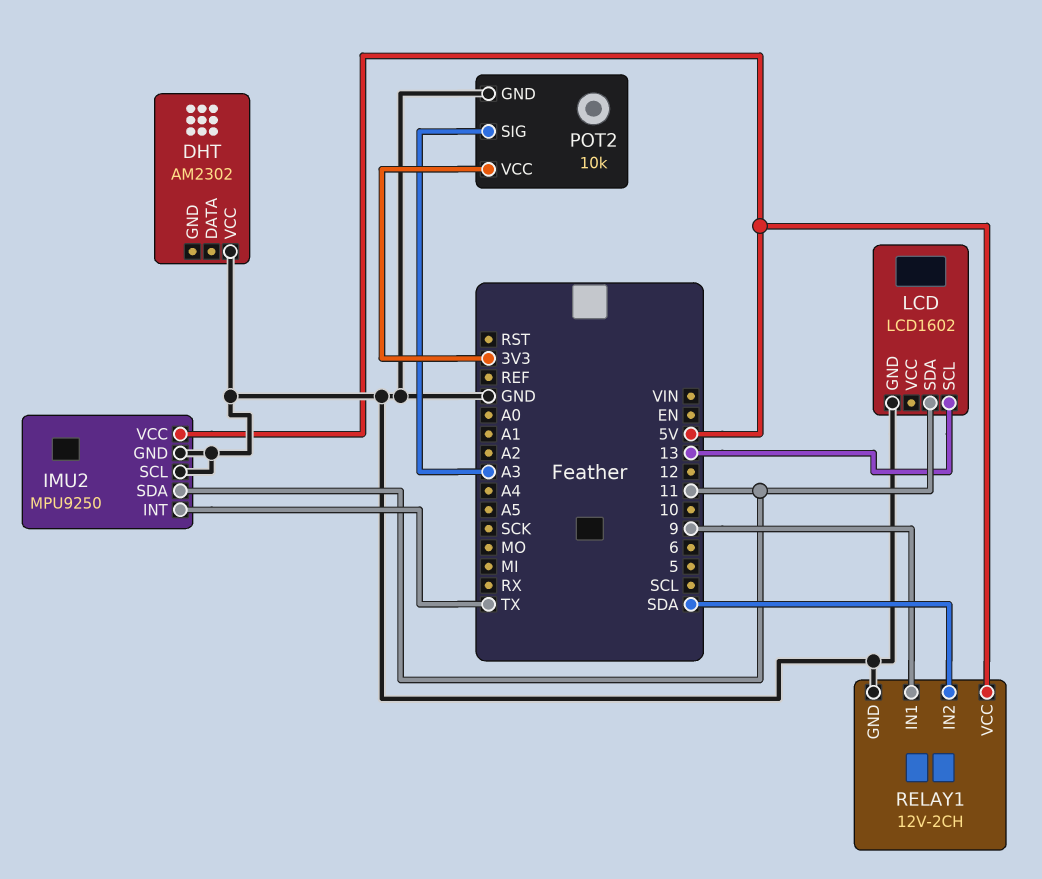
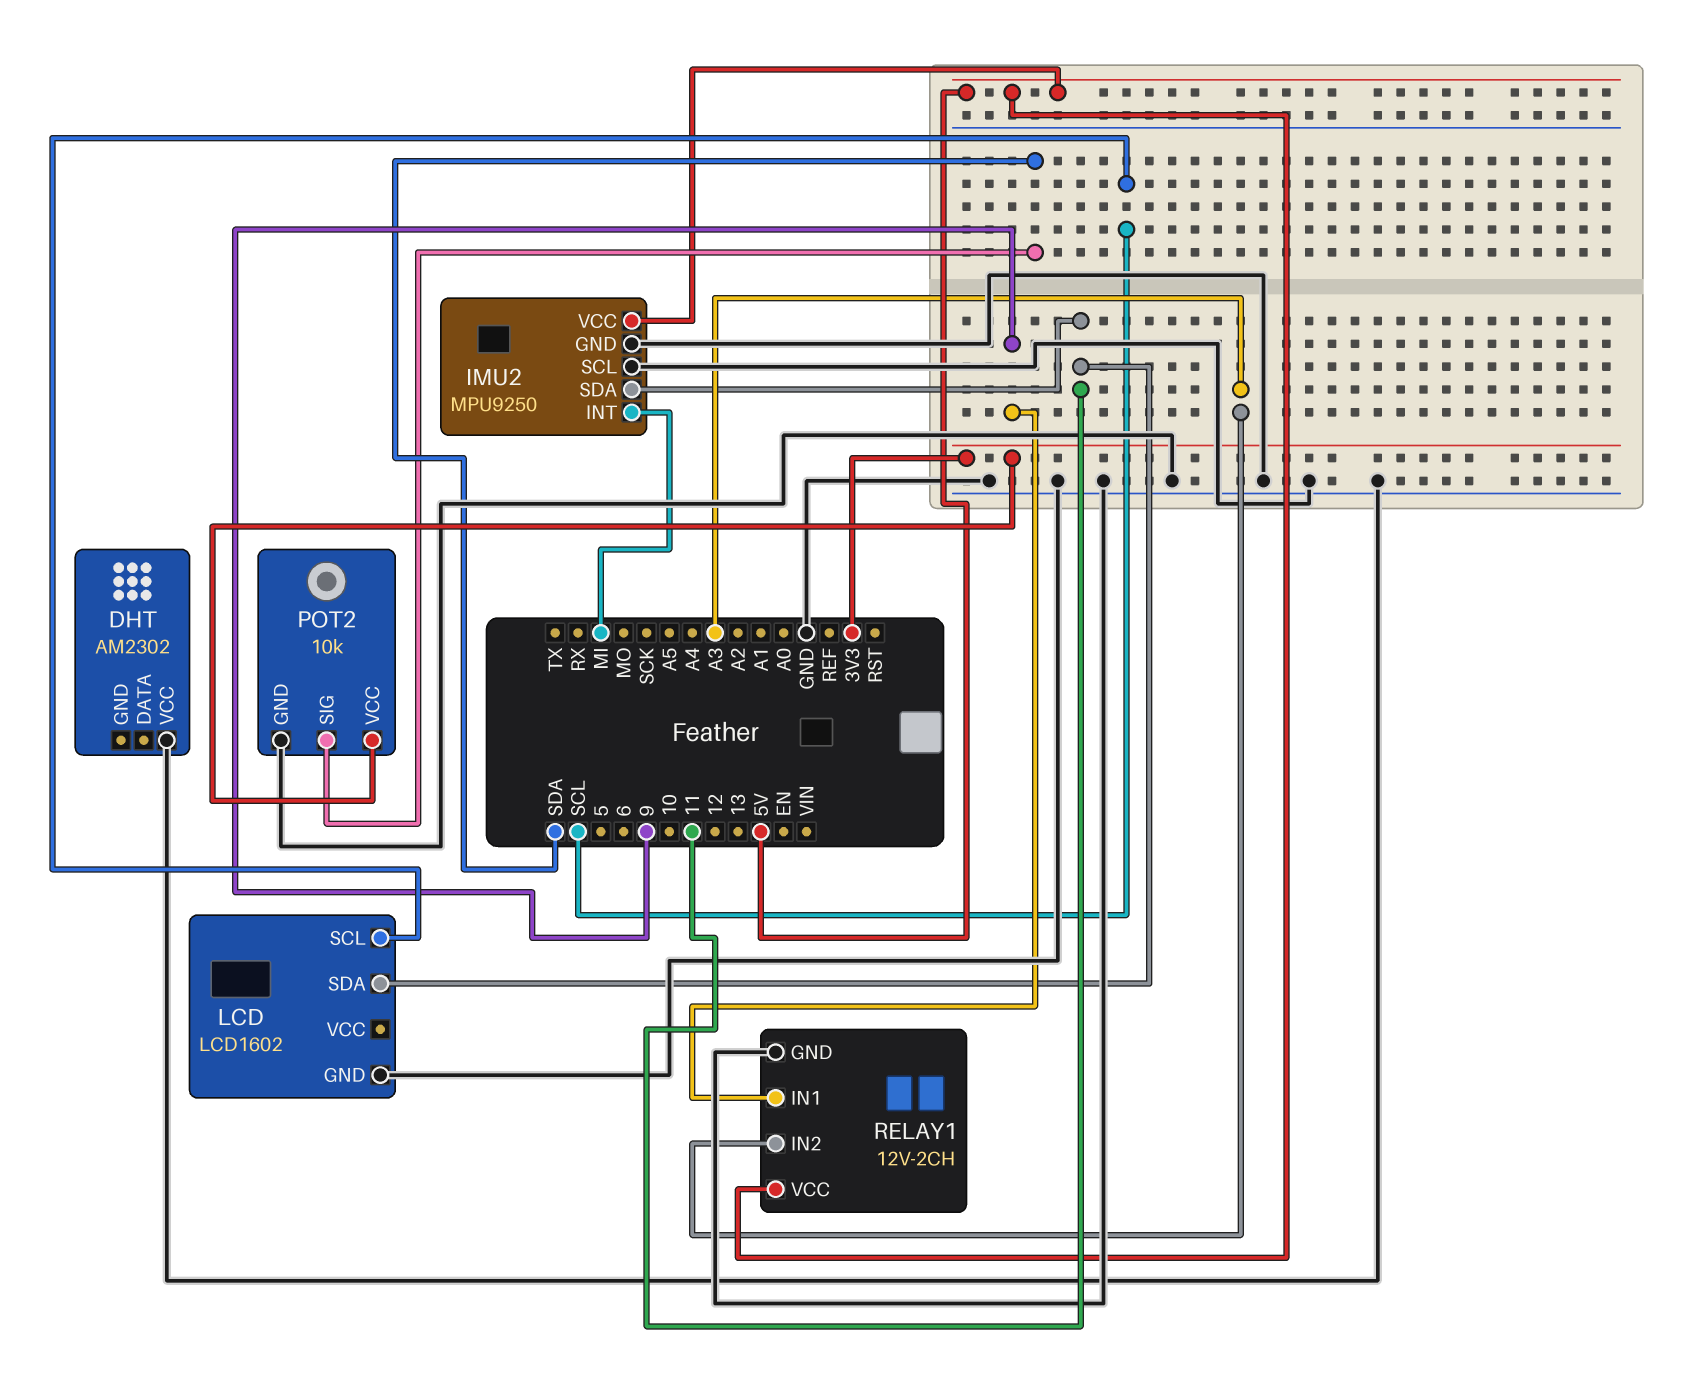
IMU2 pin INT: TX -> MI
LCD pin SCL: 13 -> SCL
POT2 pin SIG: A3 -> SDA
RELAY1 pin IN2: SDA -> A3

